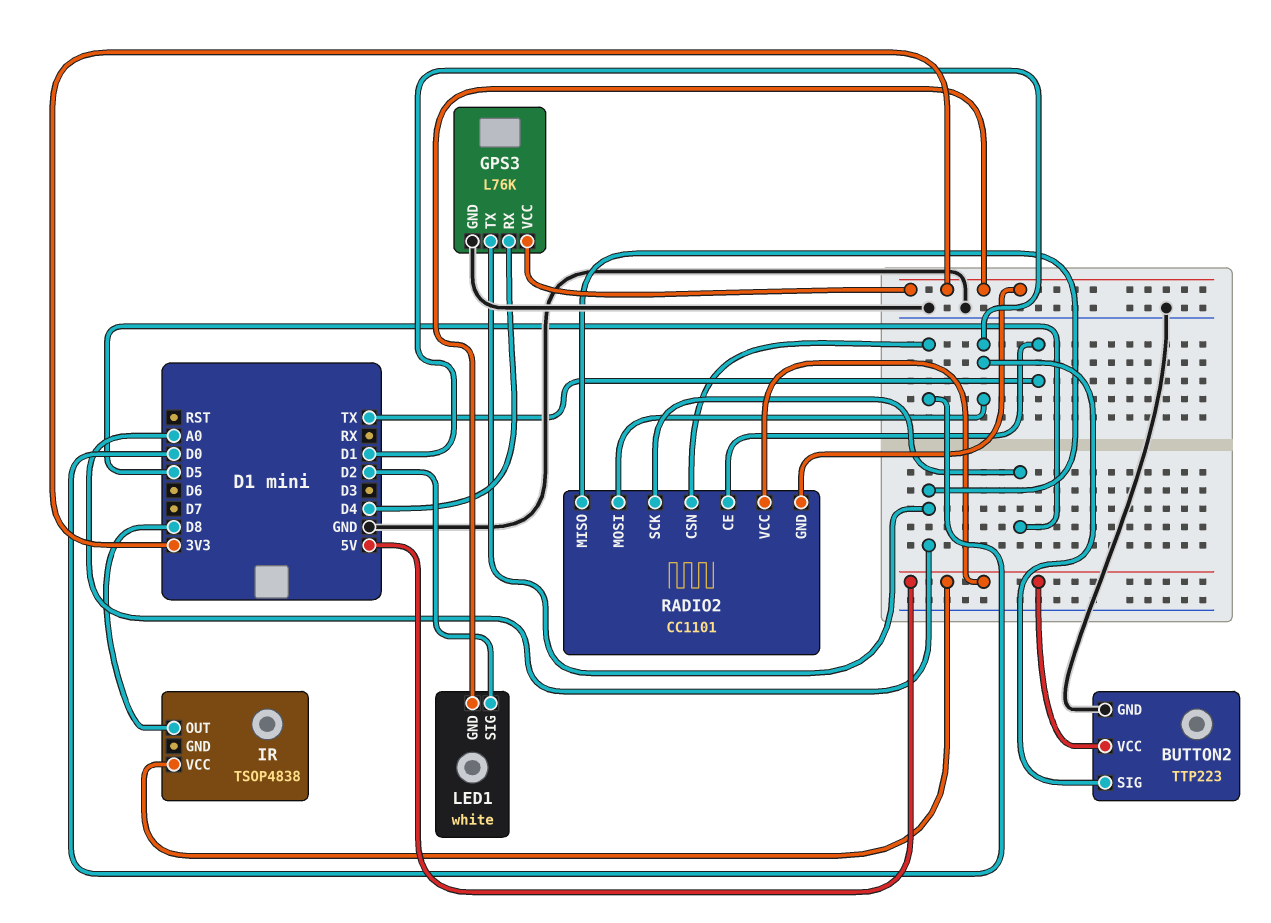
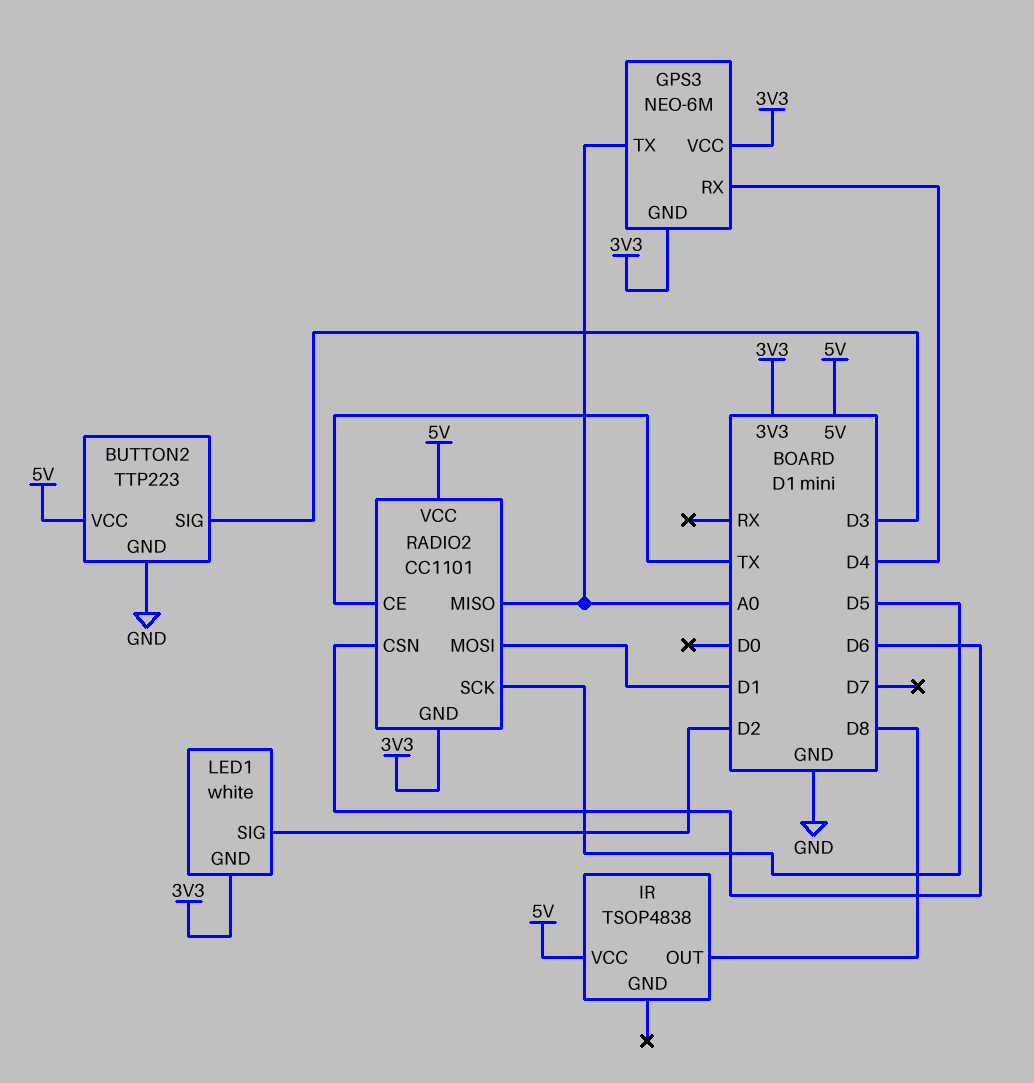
BUTTON2 pin SIG: D1 -> D3
GPS3: L76K -> NEO-6M
GPS3 pin GND: GND -> 3V3
RADIO2 pin CSN: D0 -> D6

